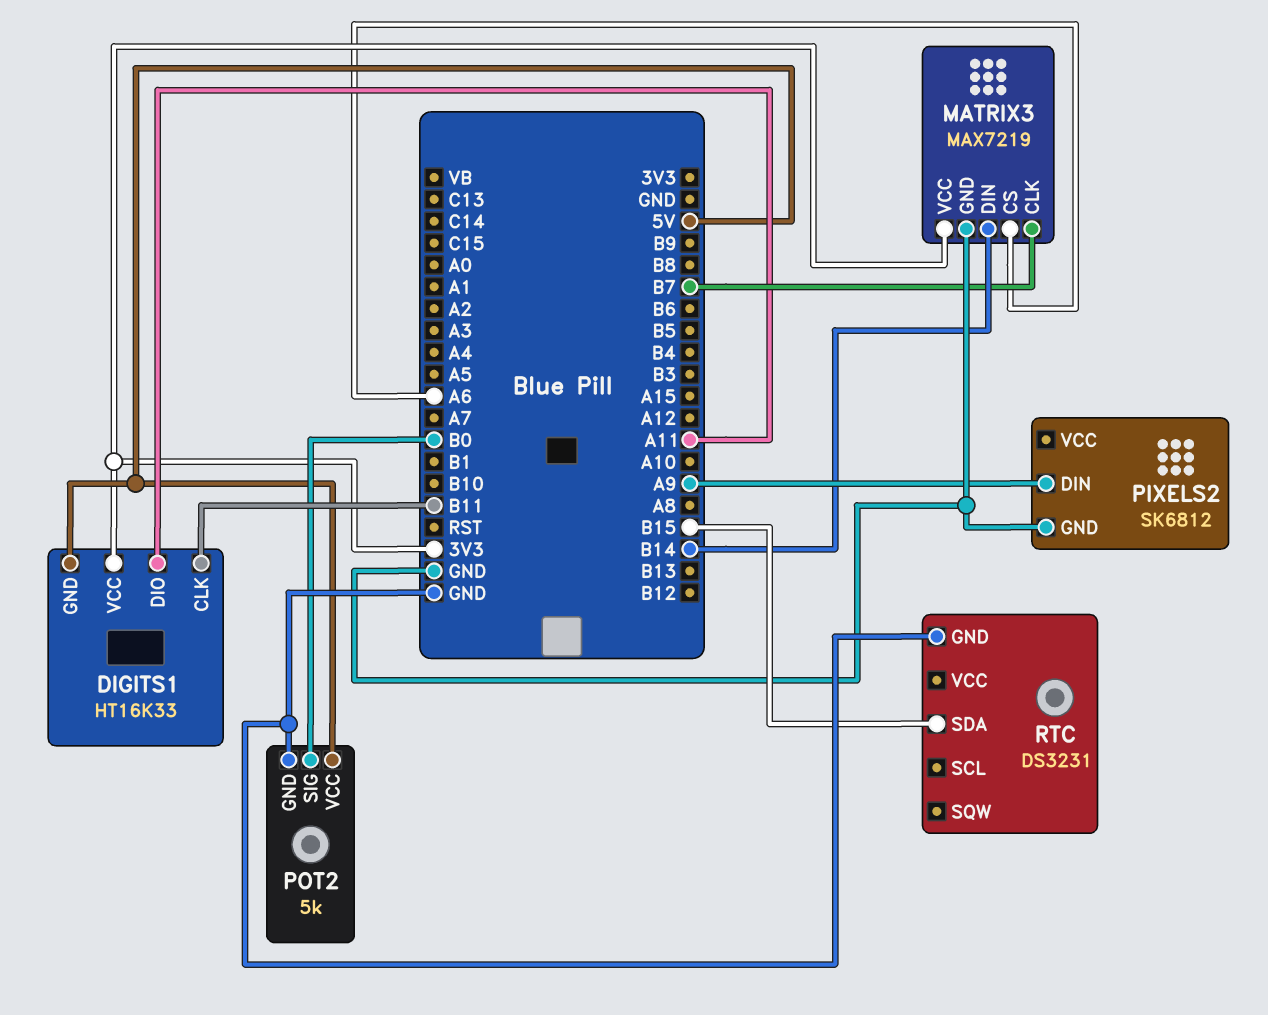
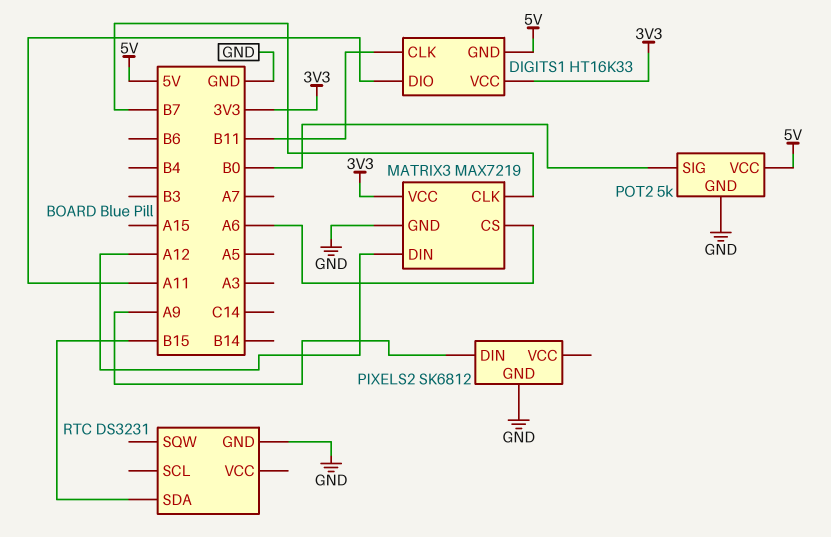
MATRIX3 pin DIN: B14 -> A12

